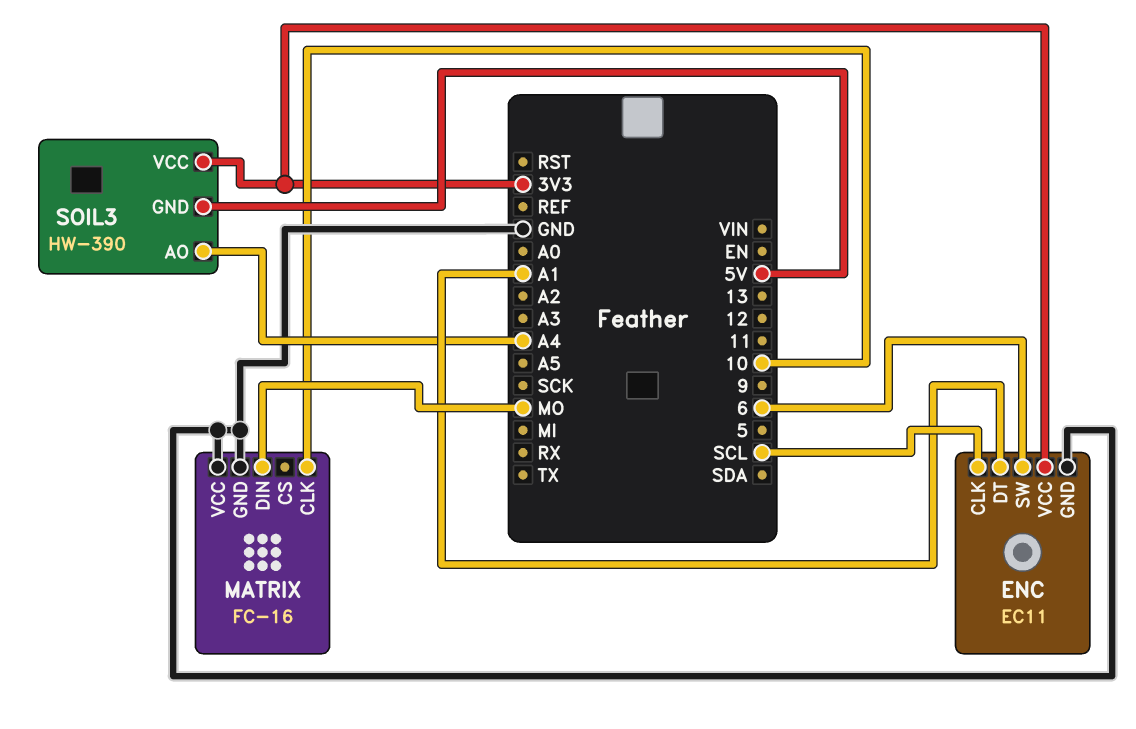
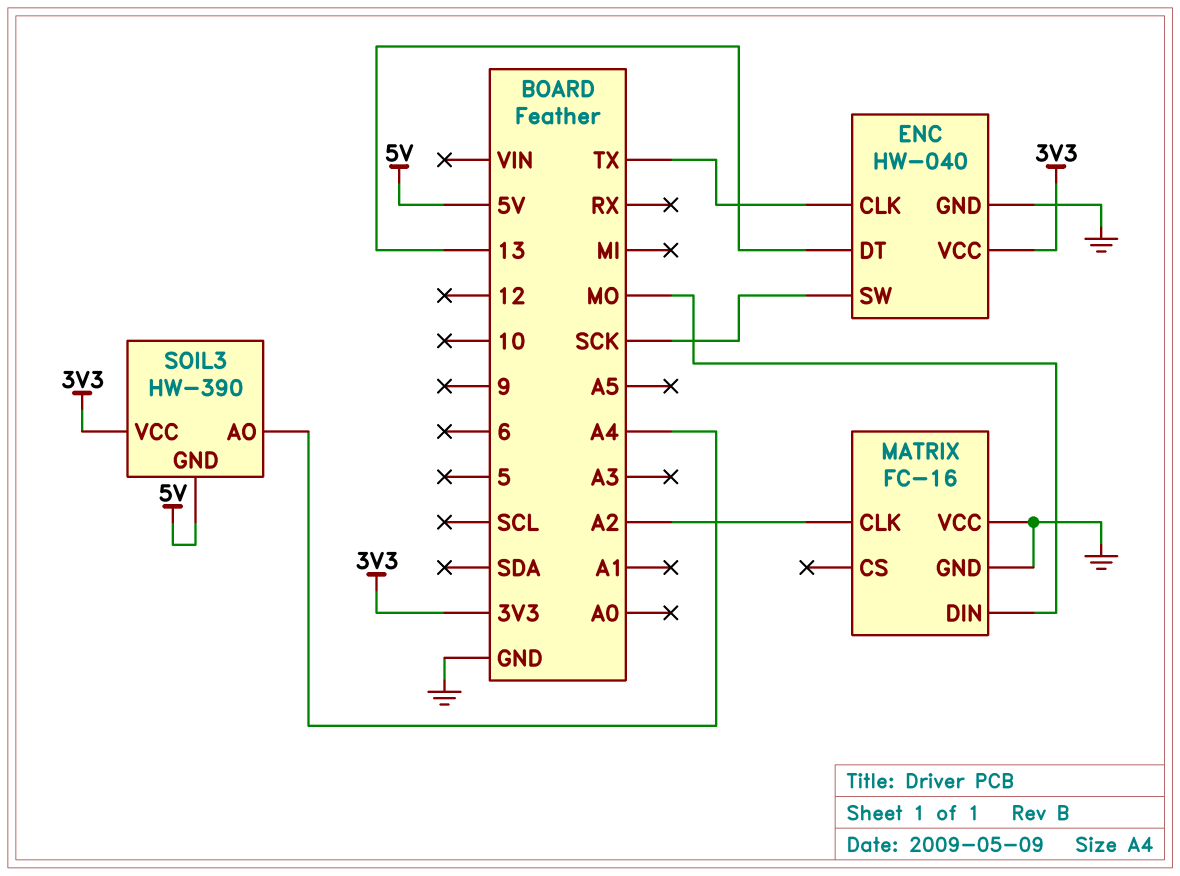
ENC: EC11 -> HW-040
ENC pin CLK: SCL -> TX
ENC pin DT: A1 -> 13
ENC pin SW: 6 -> SCK
MATRIX pin CLK: 10 -> A2

